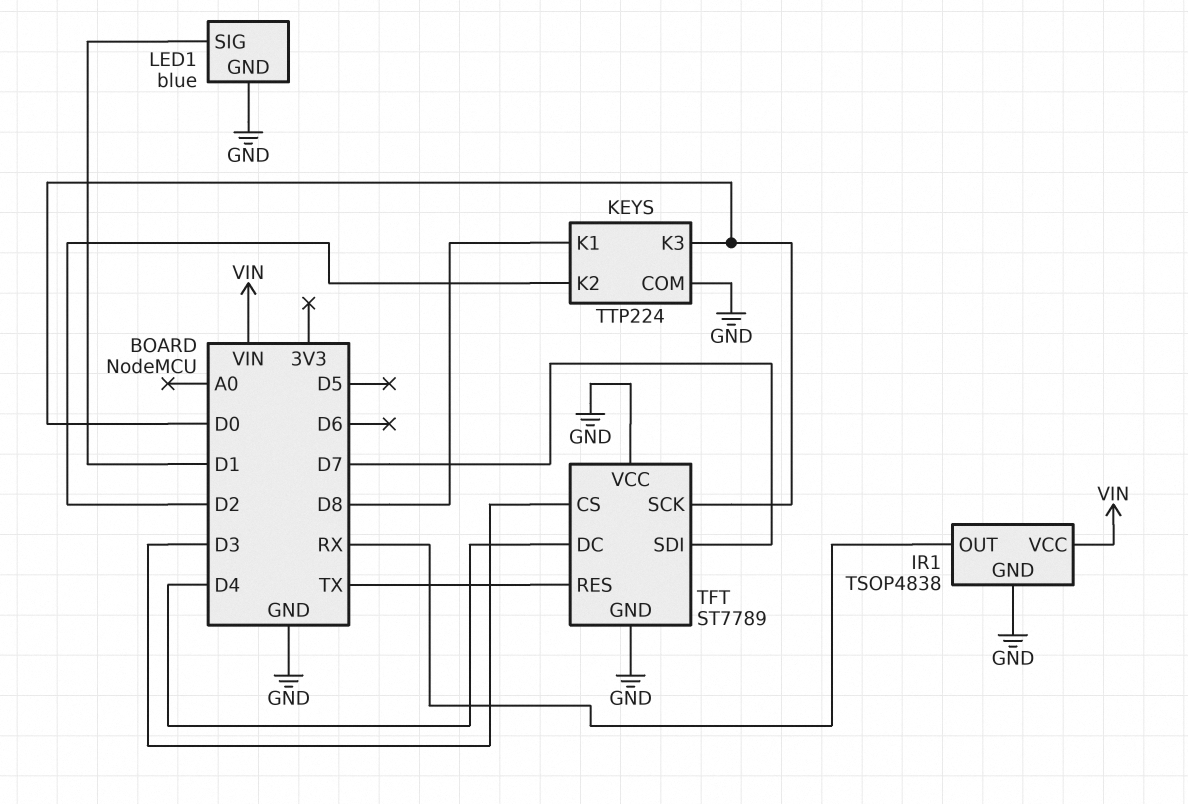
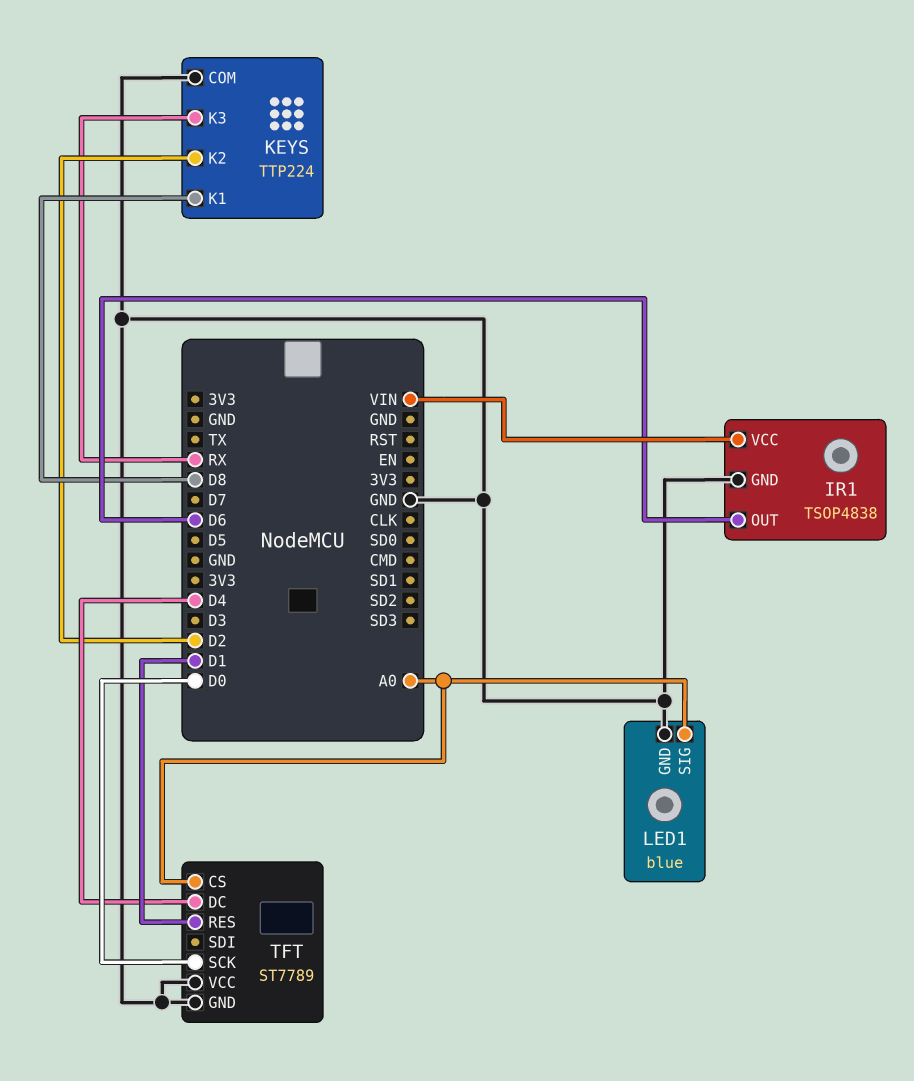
IR1 pin OUT: RX -> D6
KEYS pin K3: D0 -> RX
LED1 pin SIG: D1 -> A0
TFT pin CS: D3 -> A0
TFT pin RES: TX -> D1
TFT pin SDI: D7 -> none

